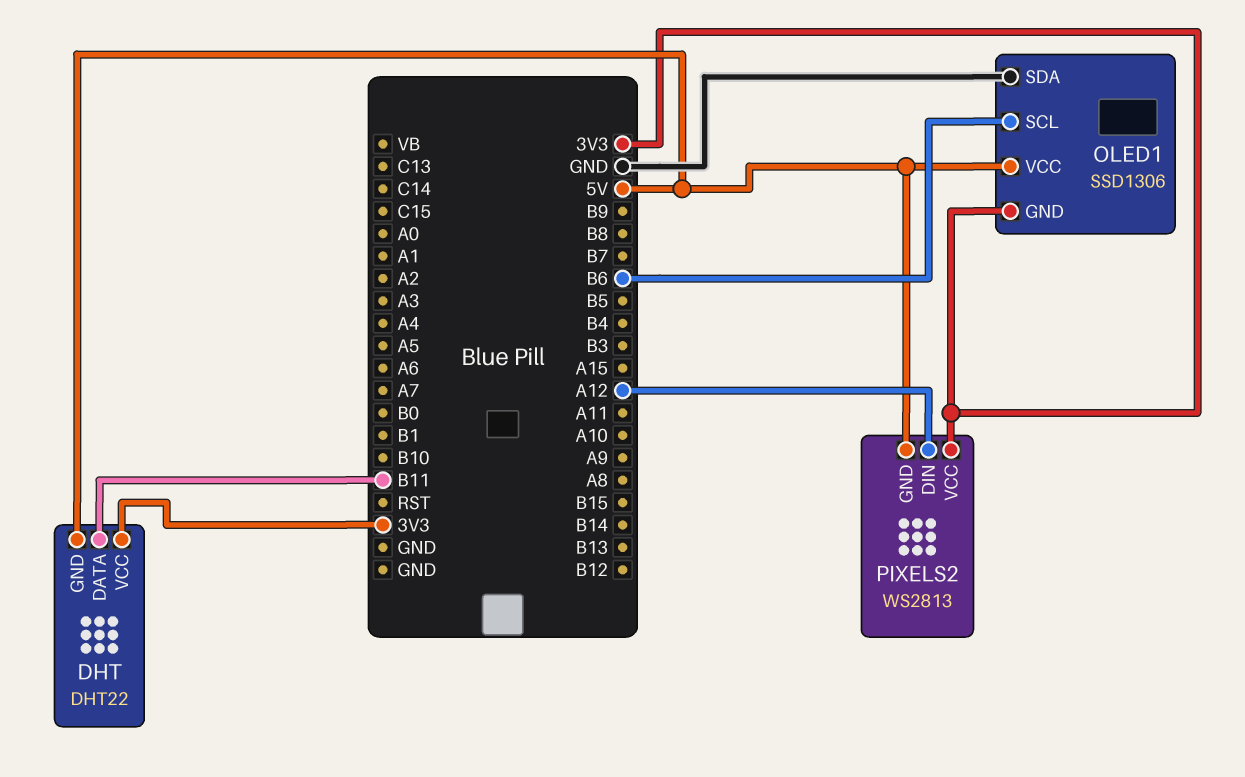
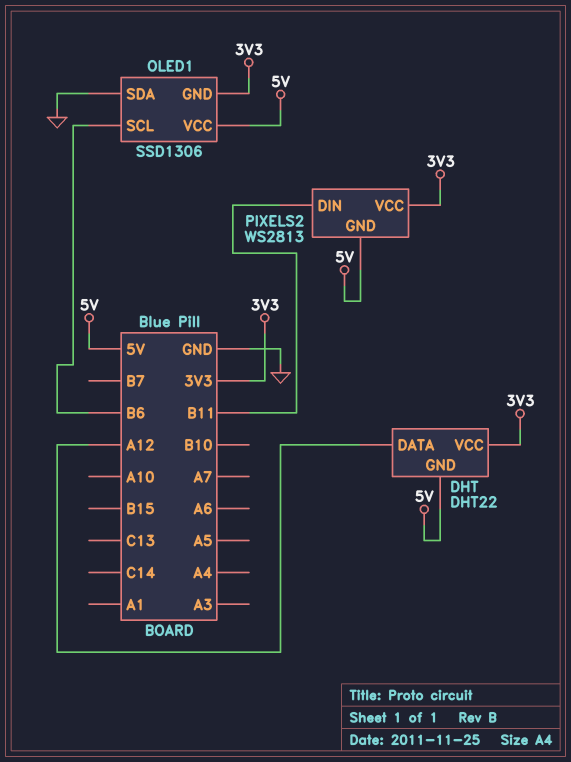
DHT pin DATA: B11 -> A12
PIXELS2 pin DIN: A12 -> B11

